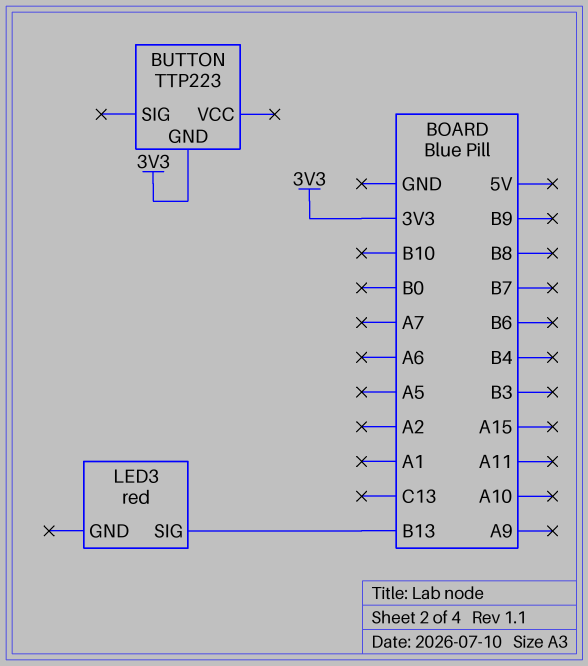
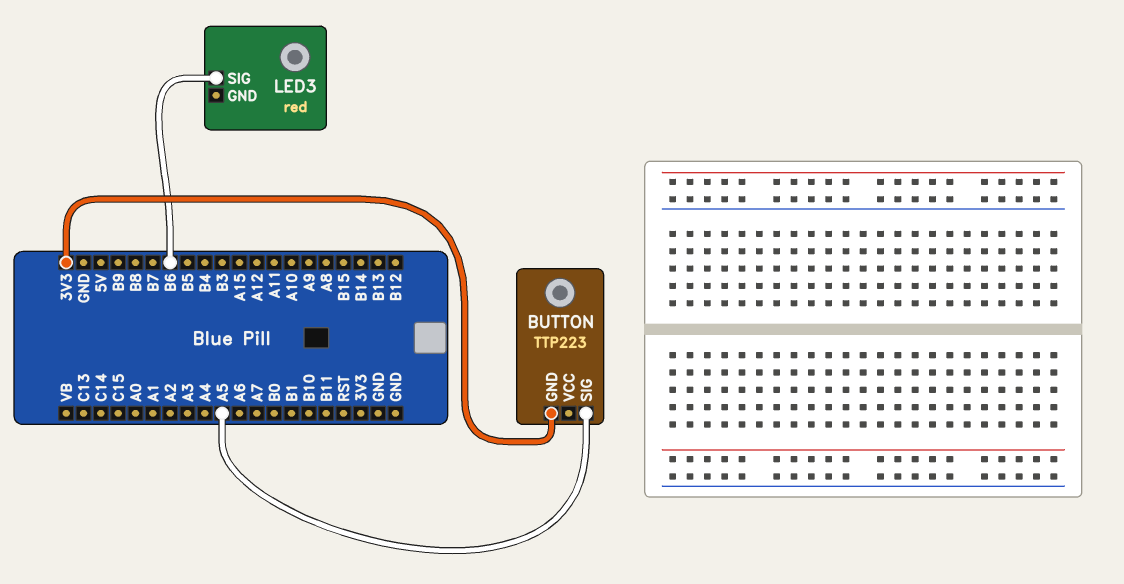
BUTTON pin SIG: none -> A5
LED3 pin SIG: B13 -> B6

